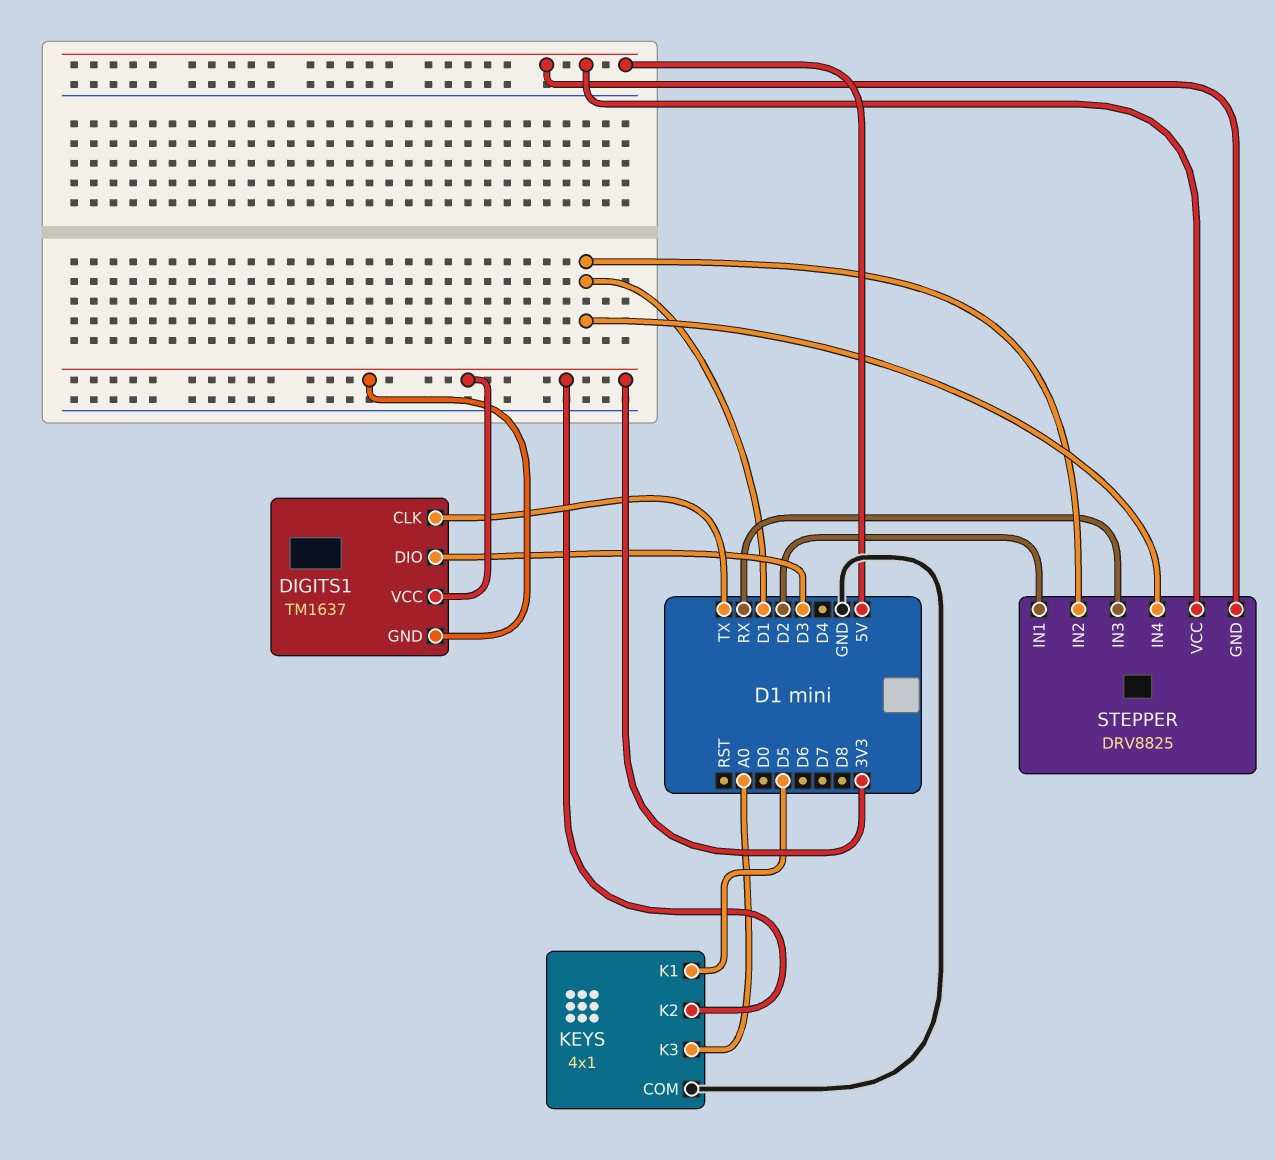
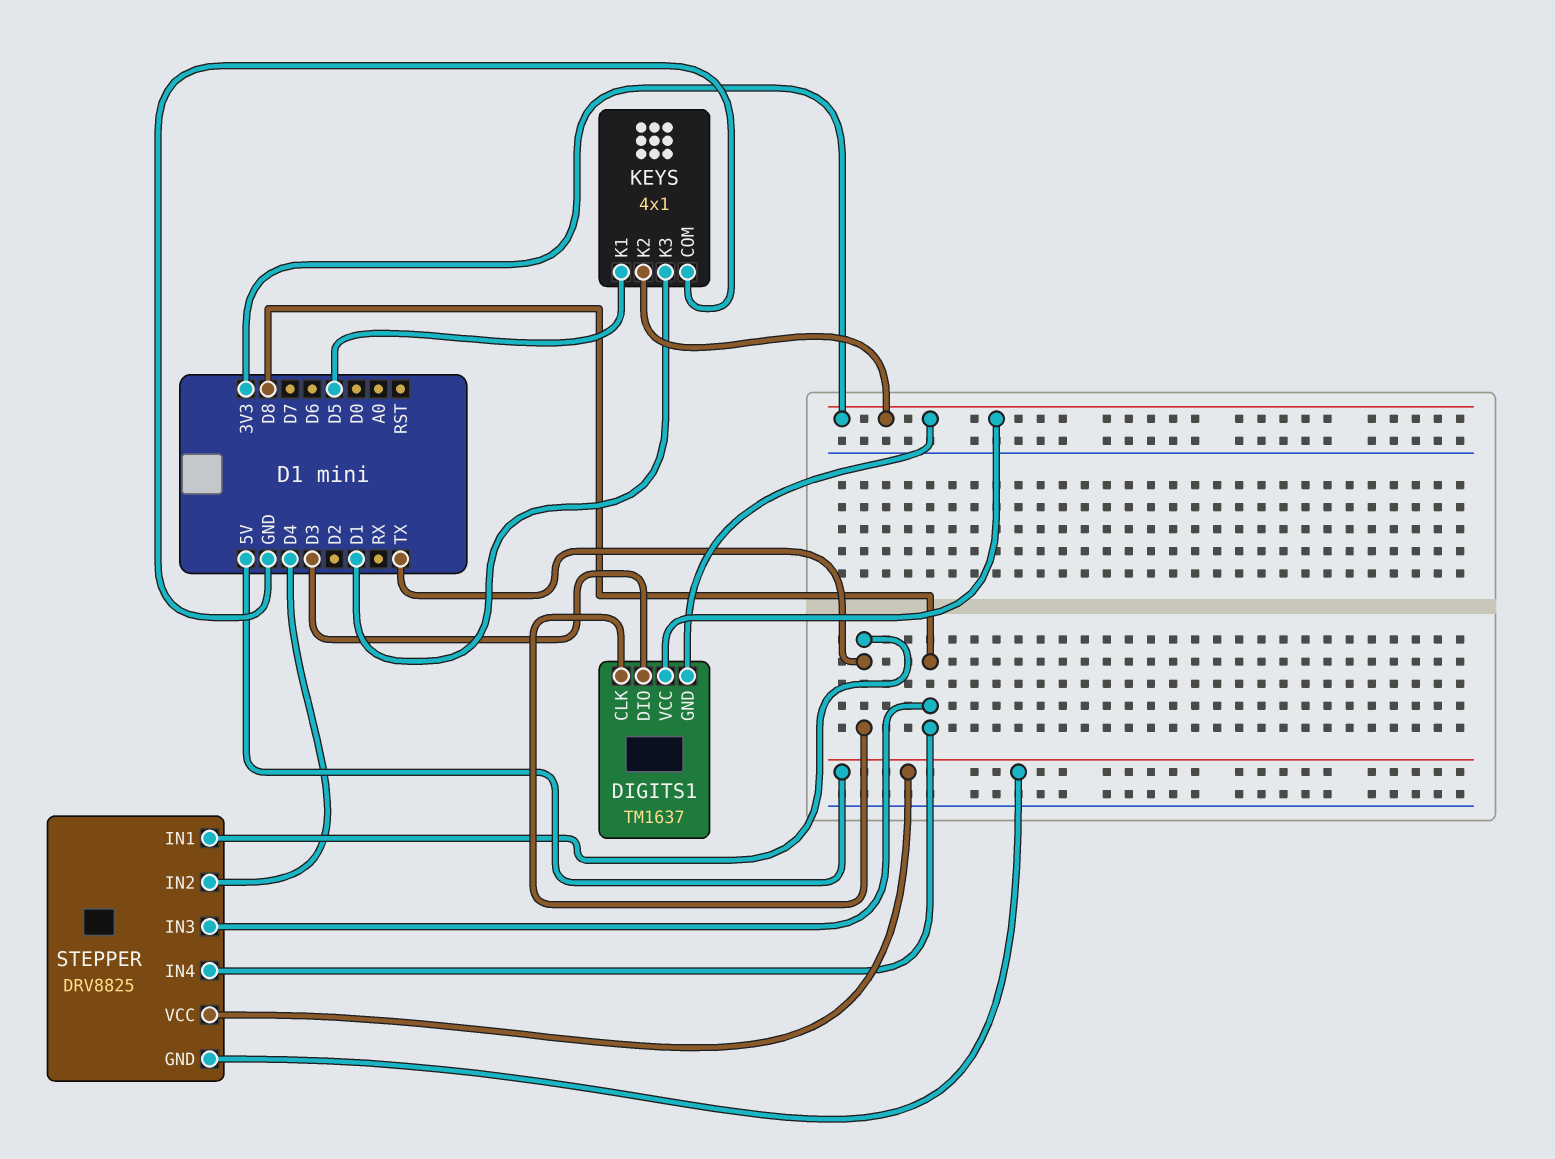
KEYS pin K3: A0 -> D1
STEPPER pin IN1: D2 -> TX
STEPPER pin IN2: D1 -> D4
STEPPER pin IN3: RX -> D8
STEPPER pin IN4: D1 -> D8

